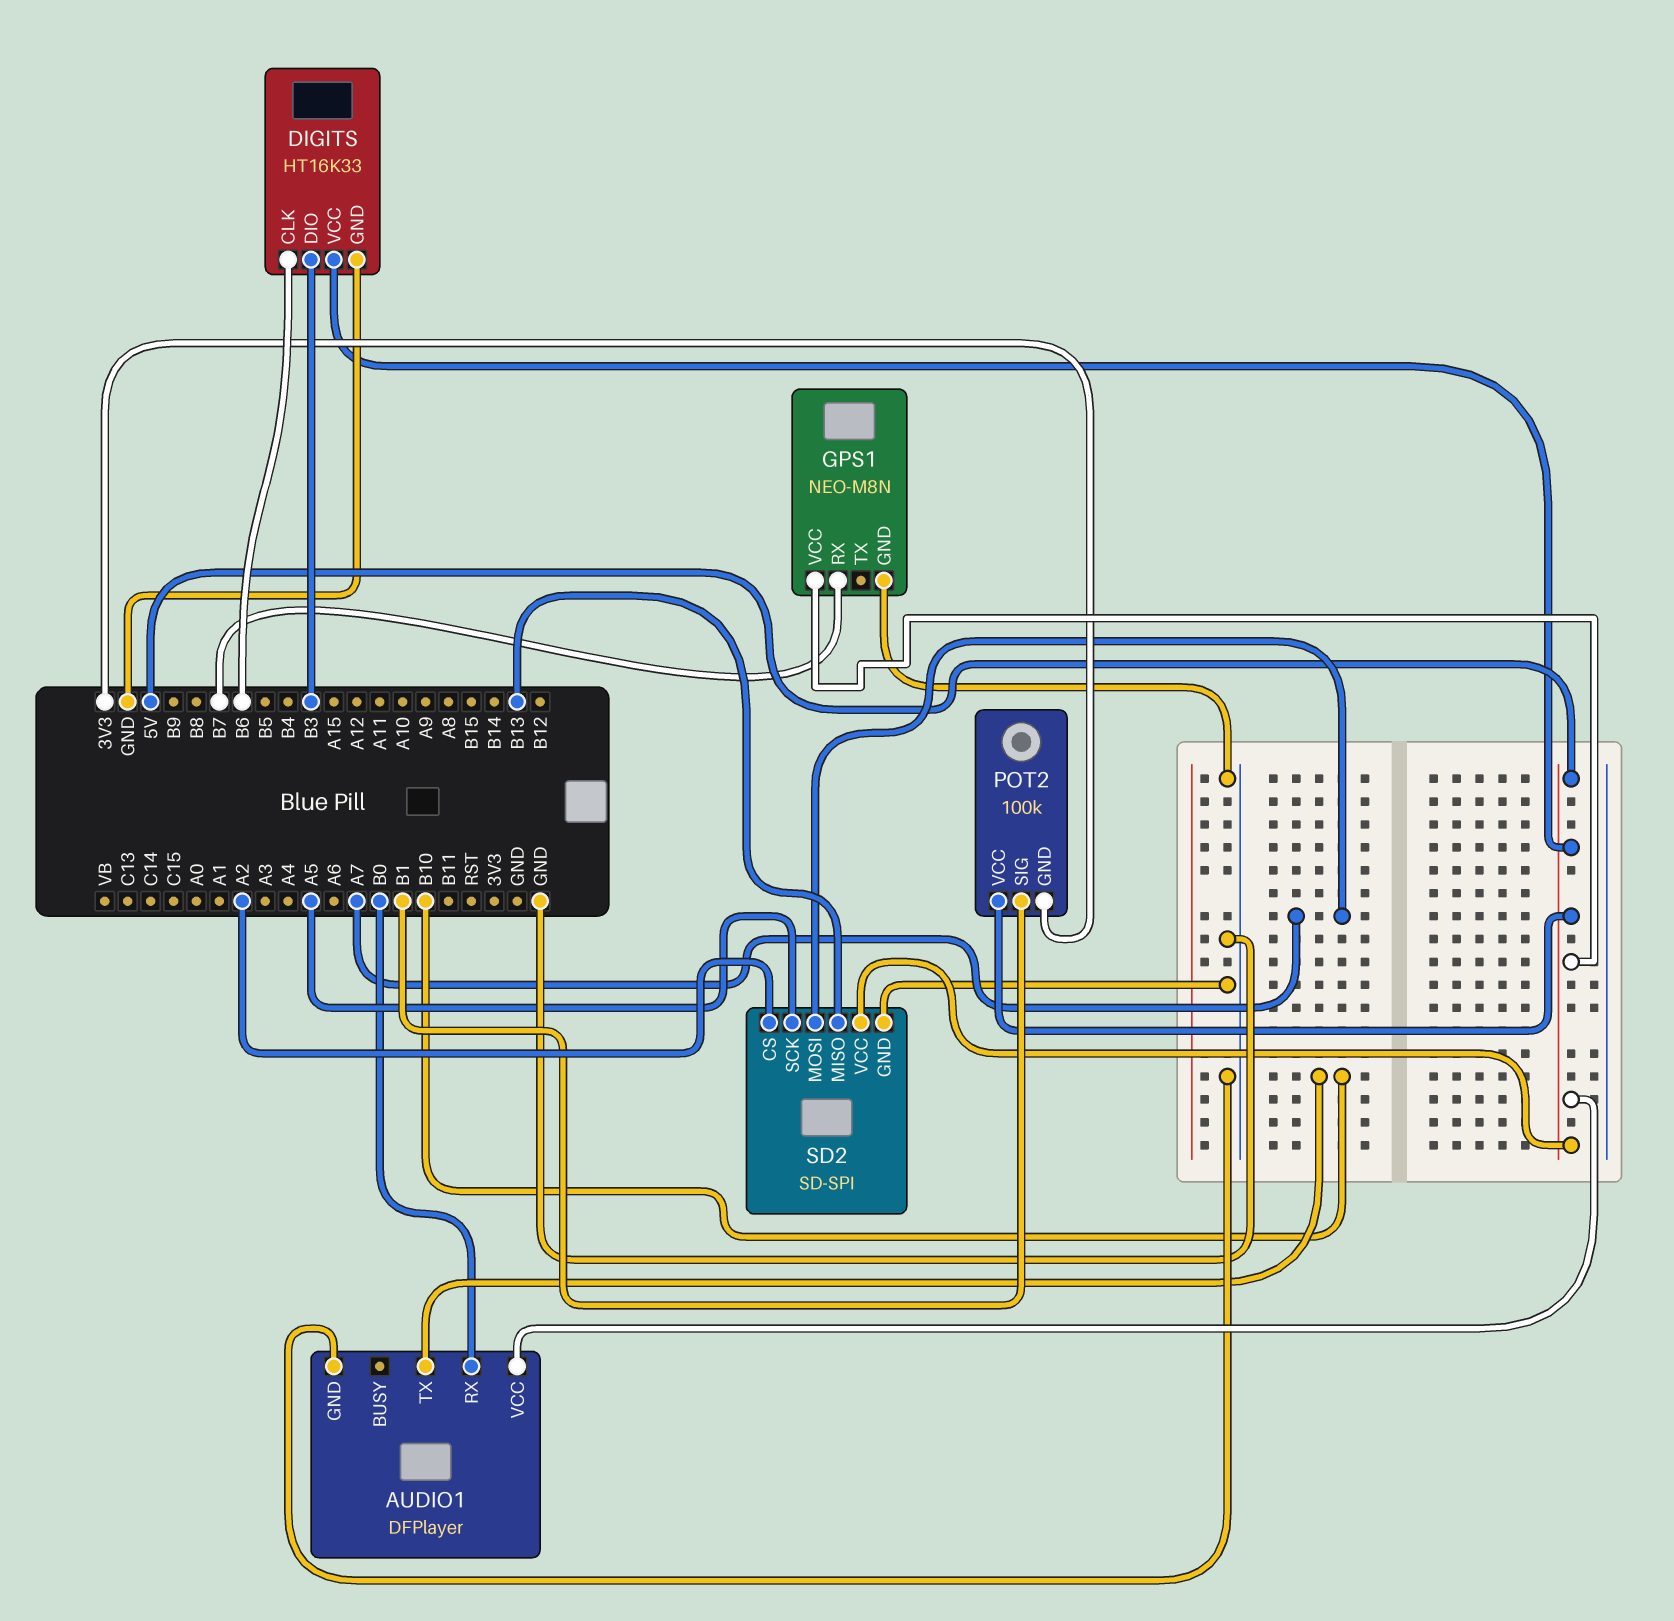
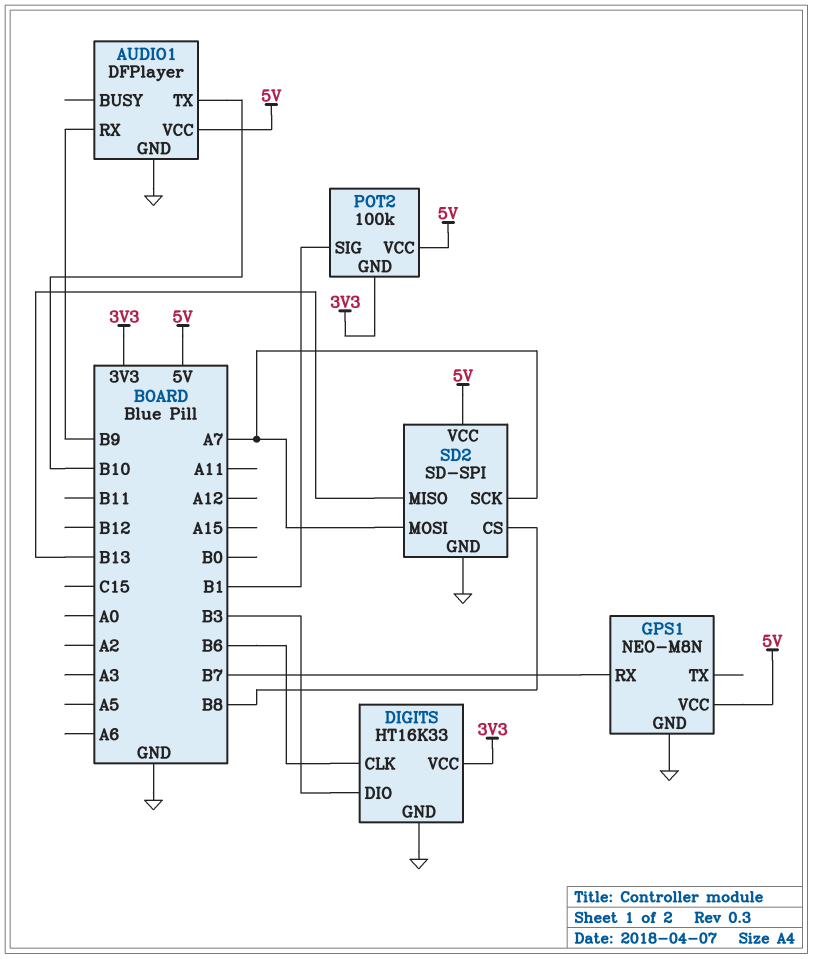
AUDIO1 pin RX: B0 -> B9
DIGITS pin VCC: 5V -> 3V3
SD2 pin CS: A2 -> B8
SD2 pin SCK: A5 -> A7

